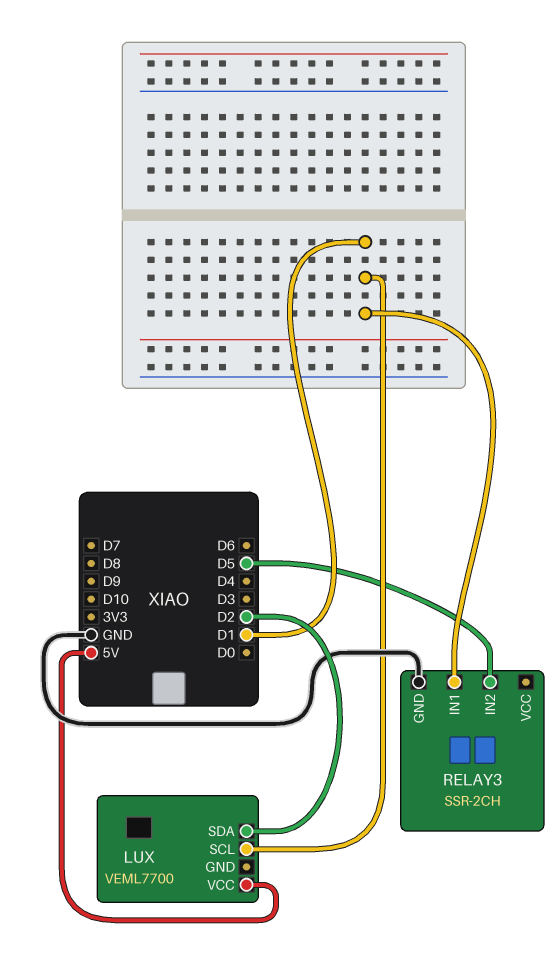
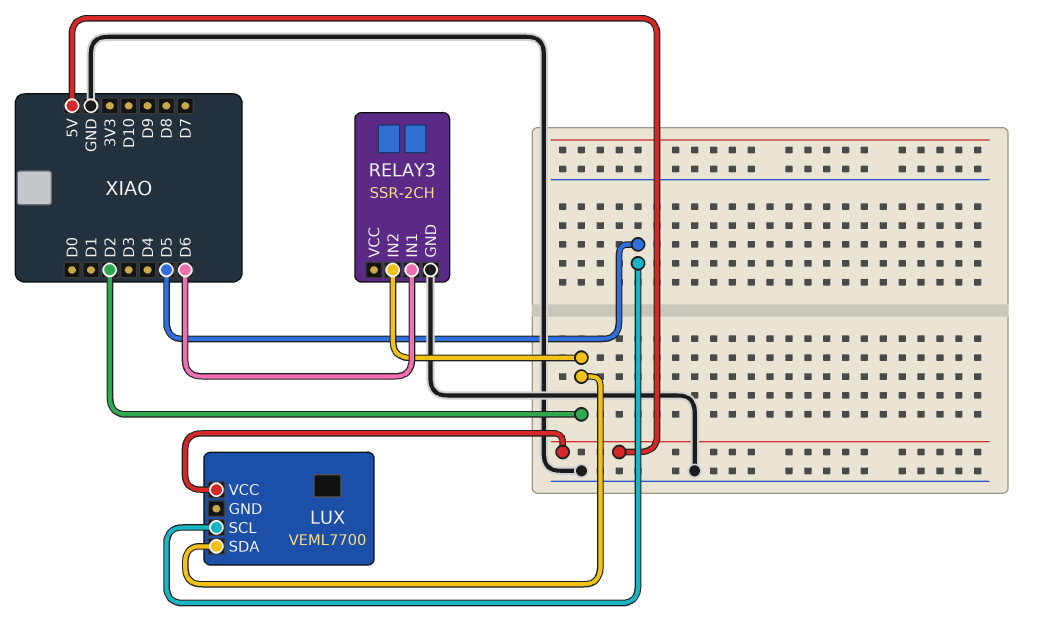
LUX pin SCL: D1 -> D5
RELAY3 pin IN1: D1 -> D6
RELAY3 pin IN2: D5 -> D2

